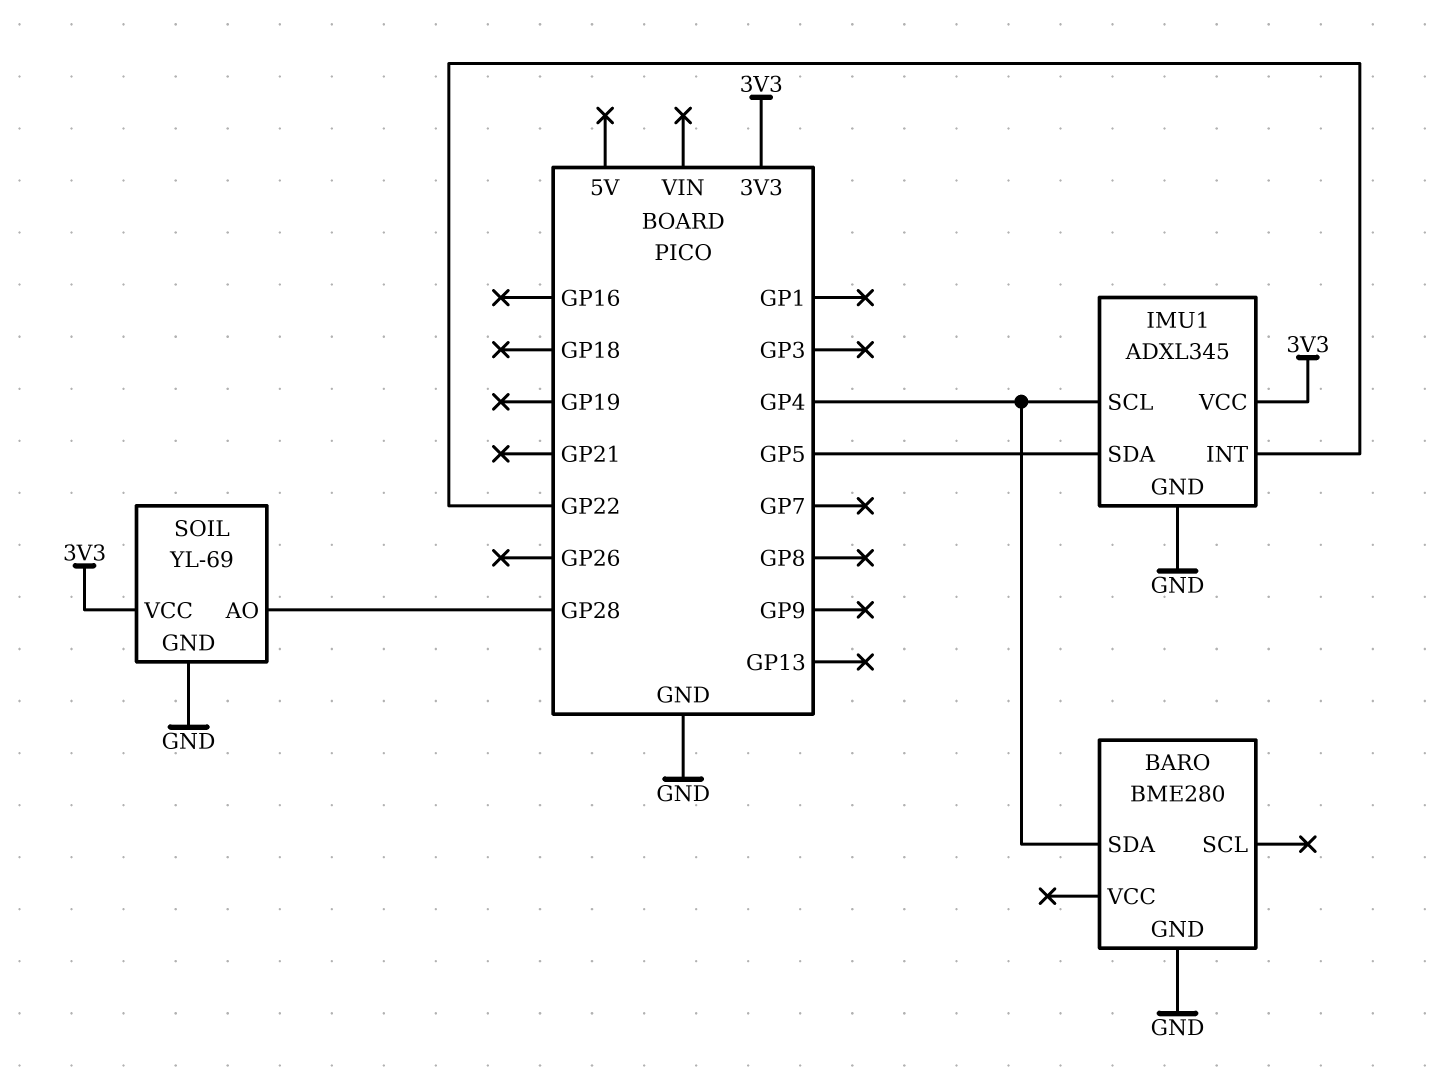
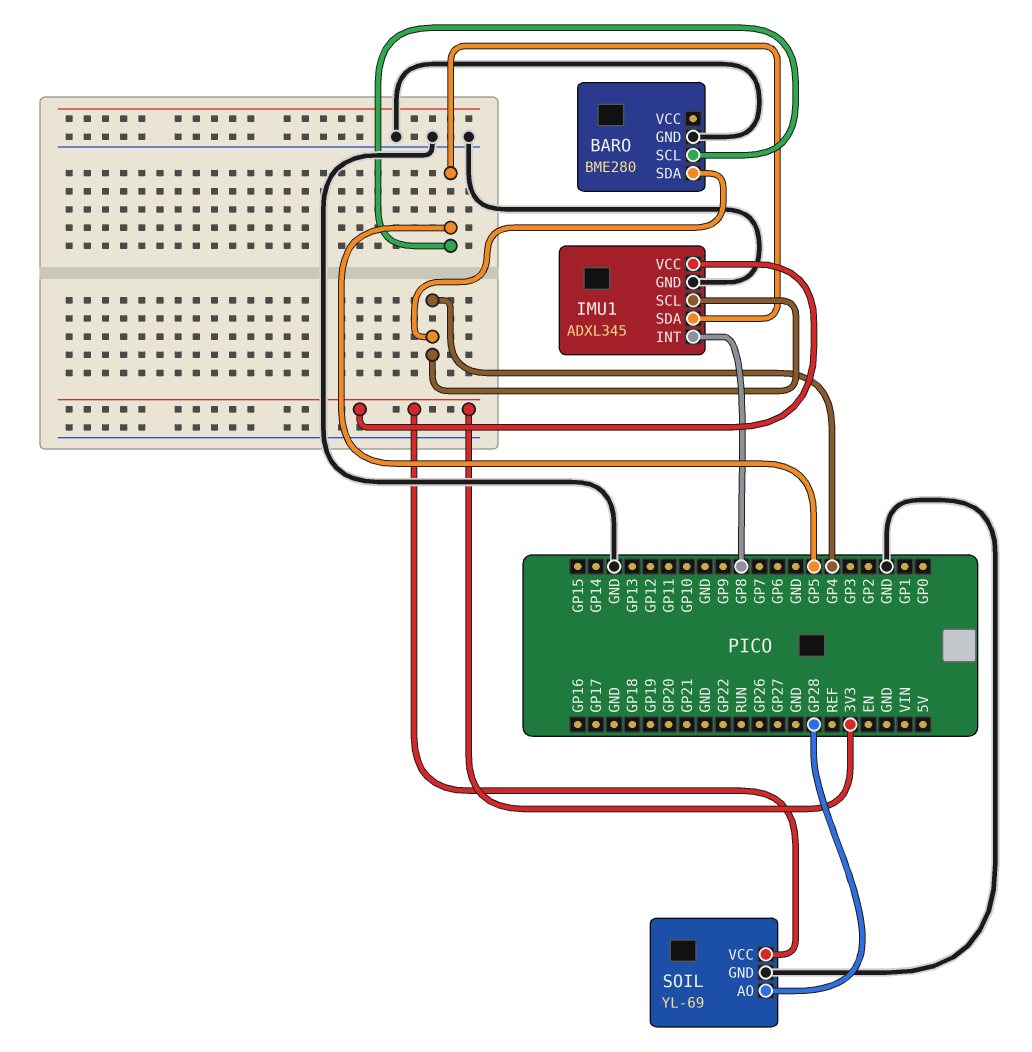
BARO pin SCL: none -> GP5
IMU1 pin INT: GP22 -> GP8

